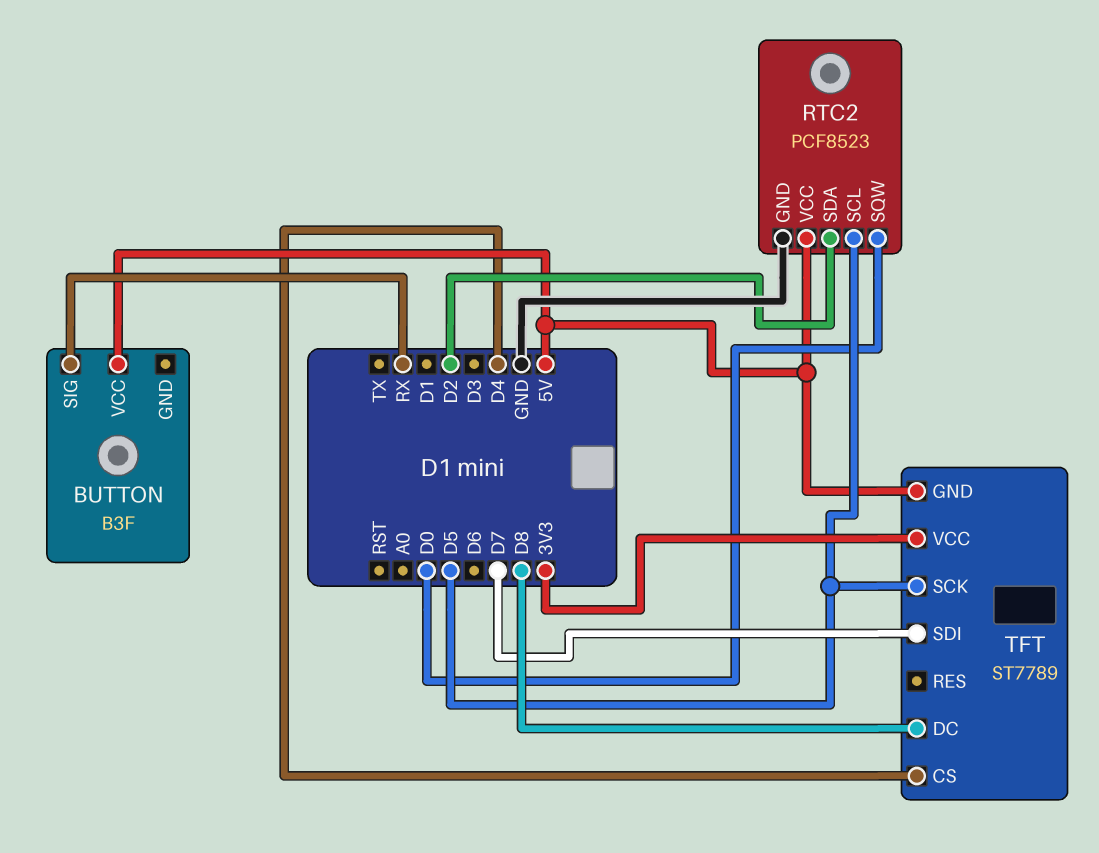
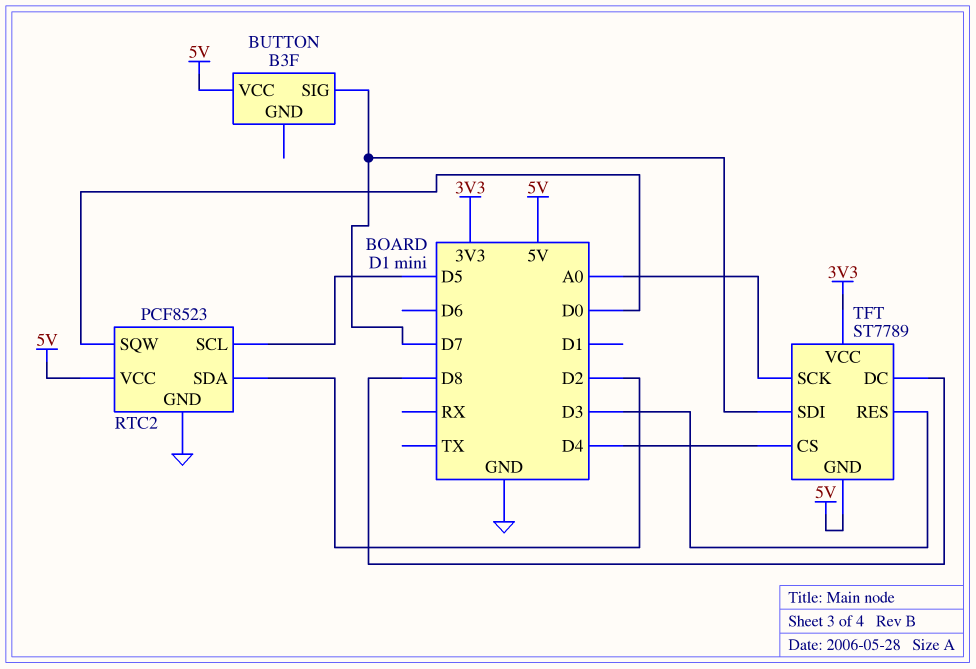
BUTTON pin SIG: RX -> D7
TFT pin RES: none -> D3
TFT pin SCK: D5 -> A0

